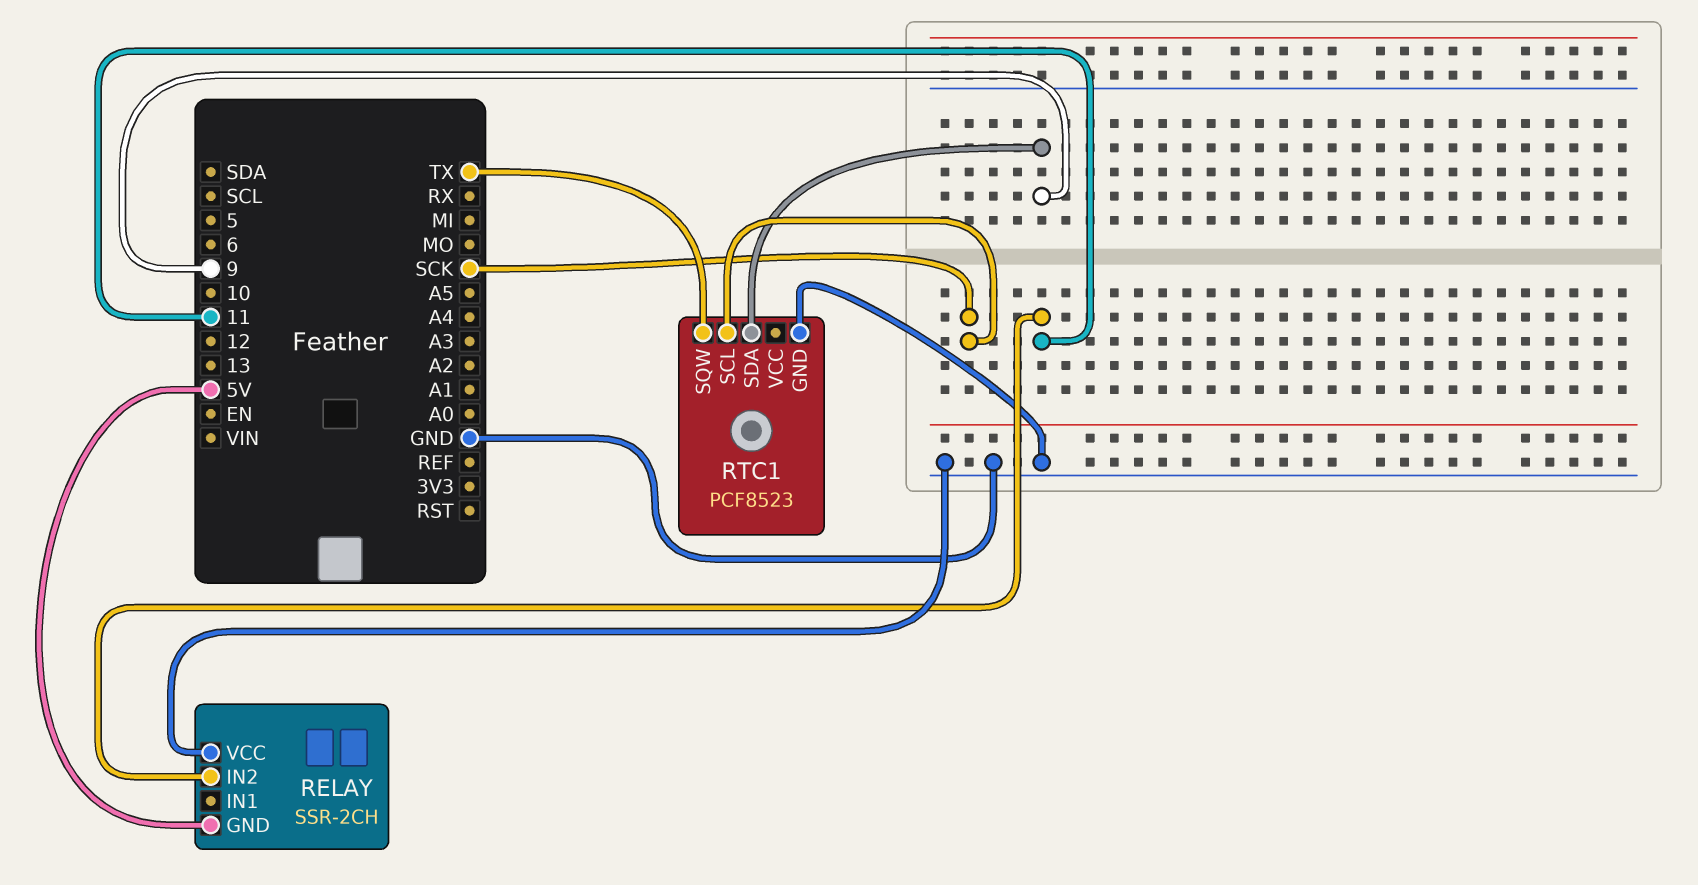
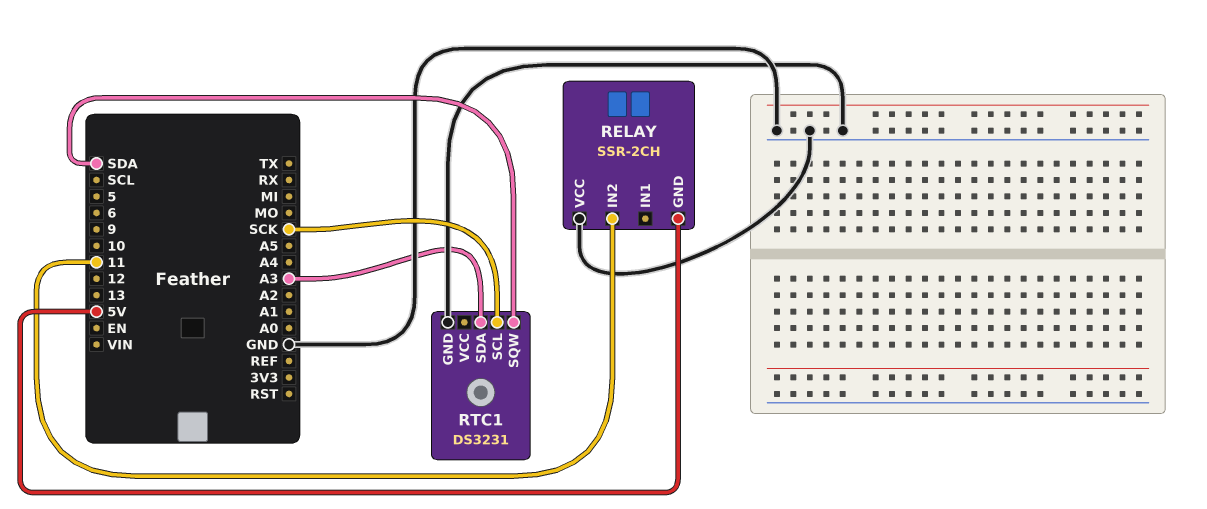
RTC1: PCF8523 -> DS3231
RTC1 pin SDA: 9 -> A3
RTC1 pin SQW: TX -> SDA

